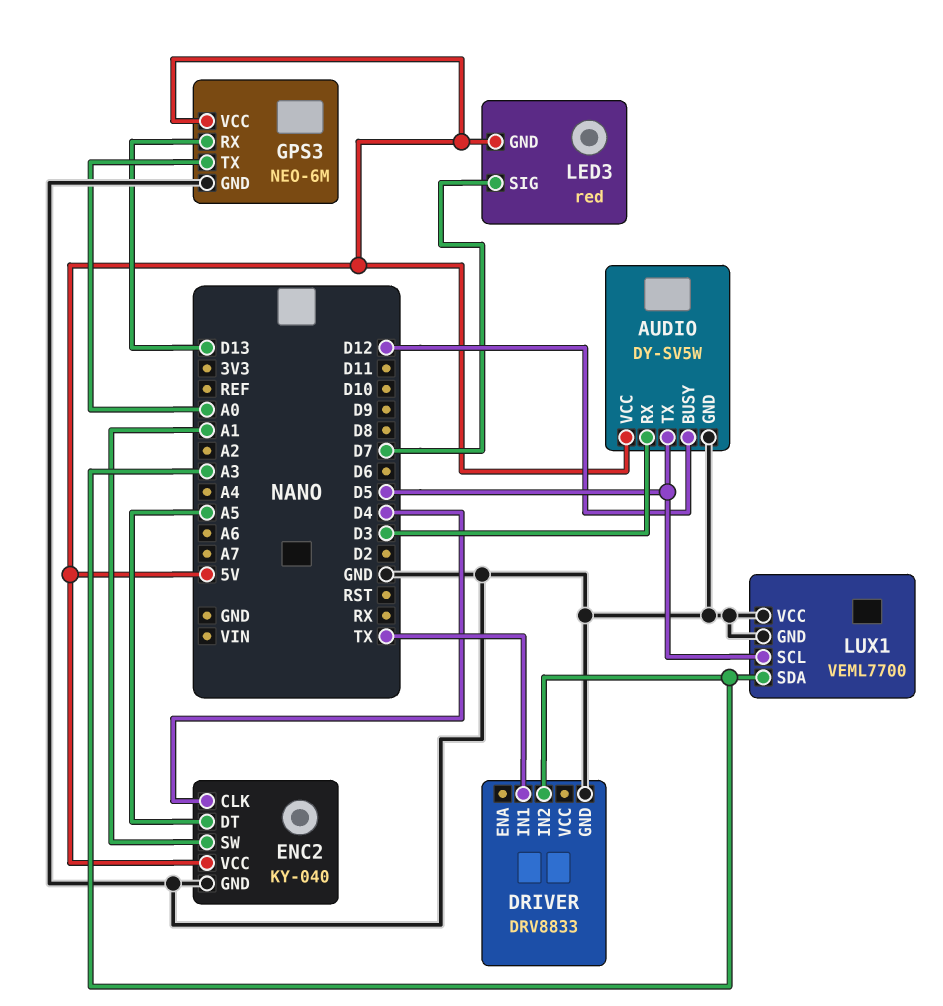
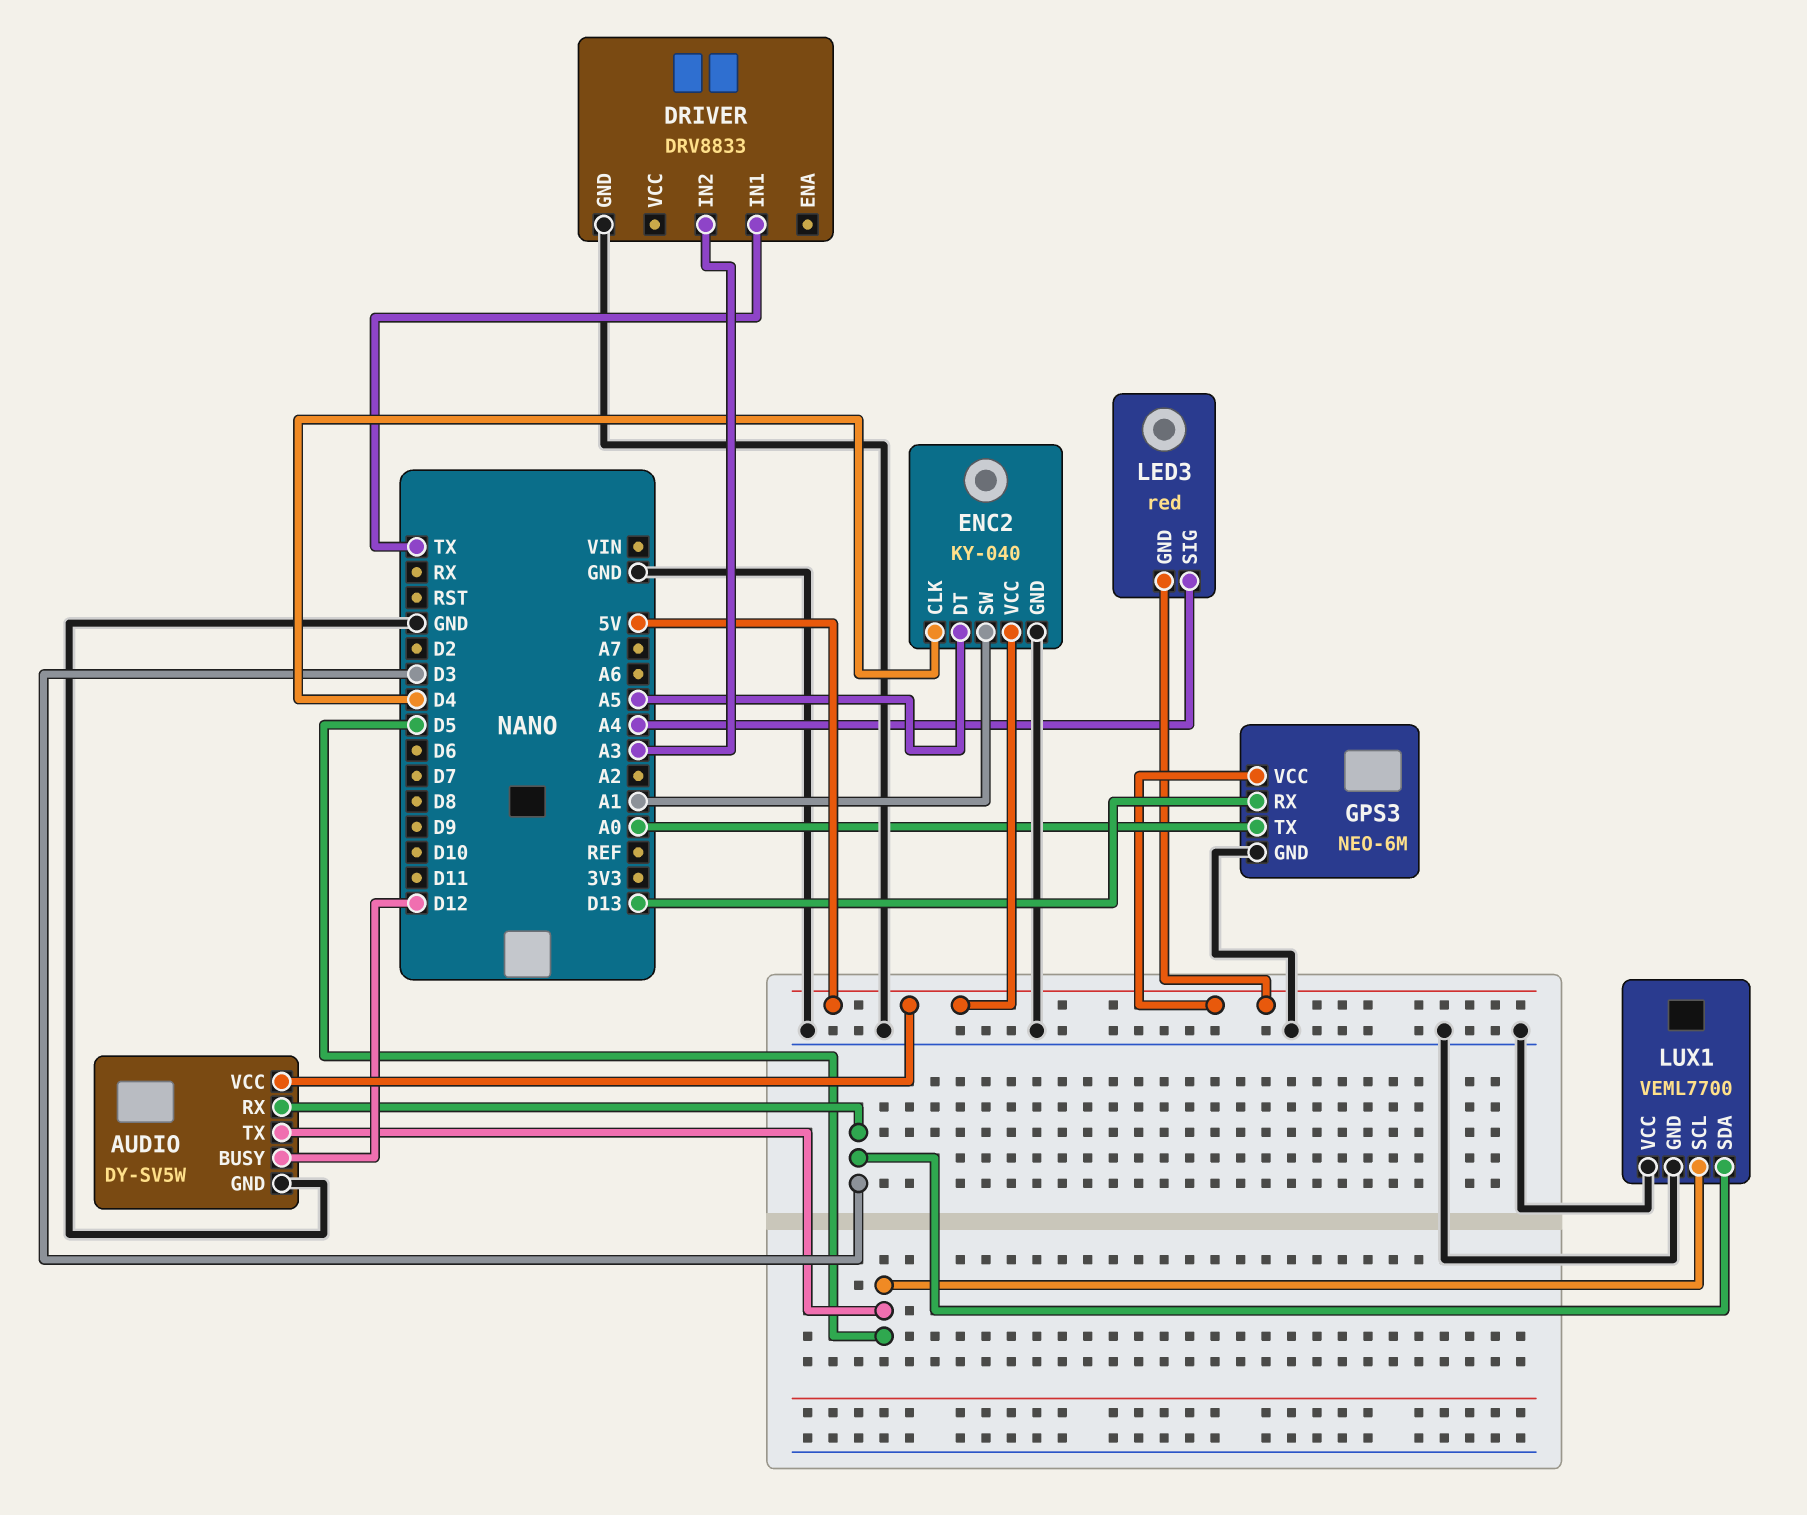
LED3 pin SIG: D7 -> A4
LUX1 pin SDA: A3 -> D3

